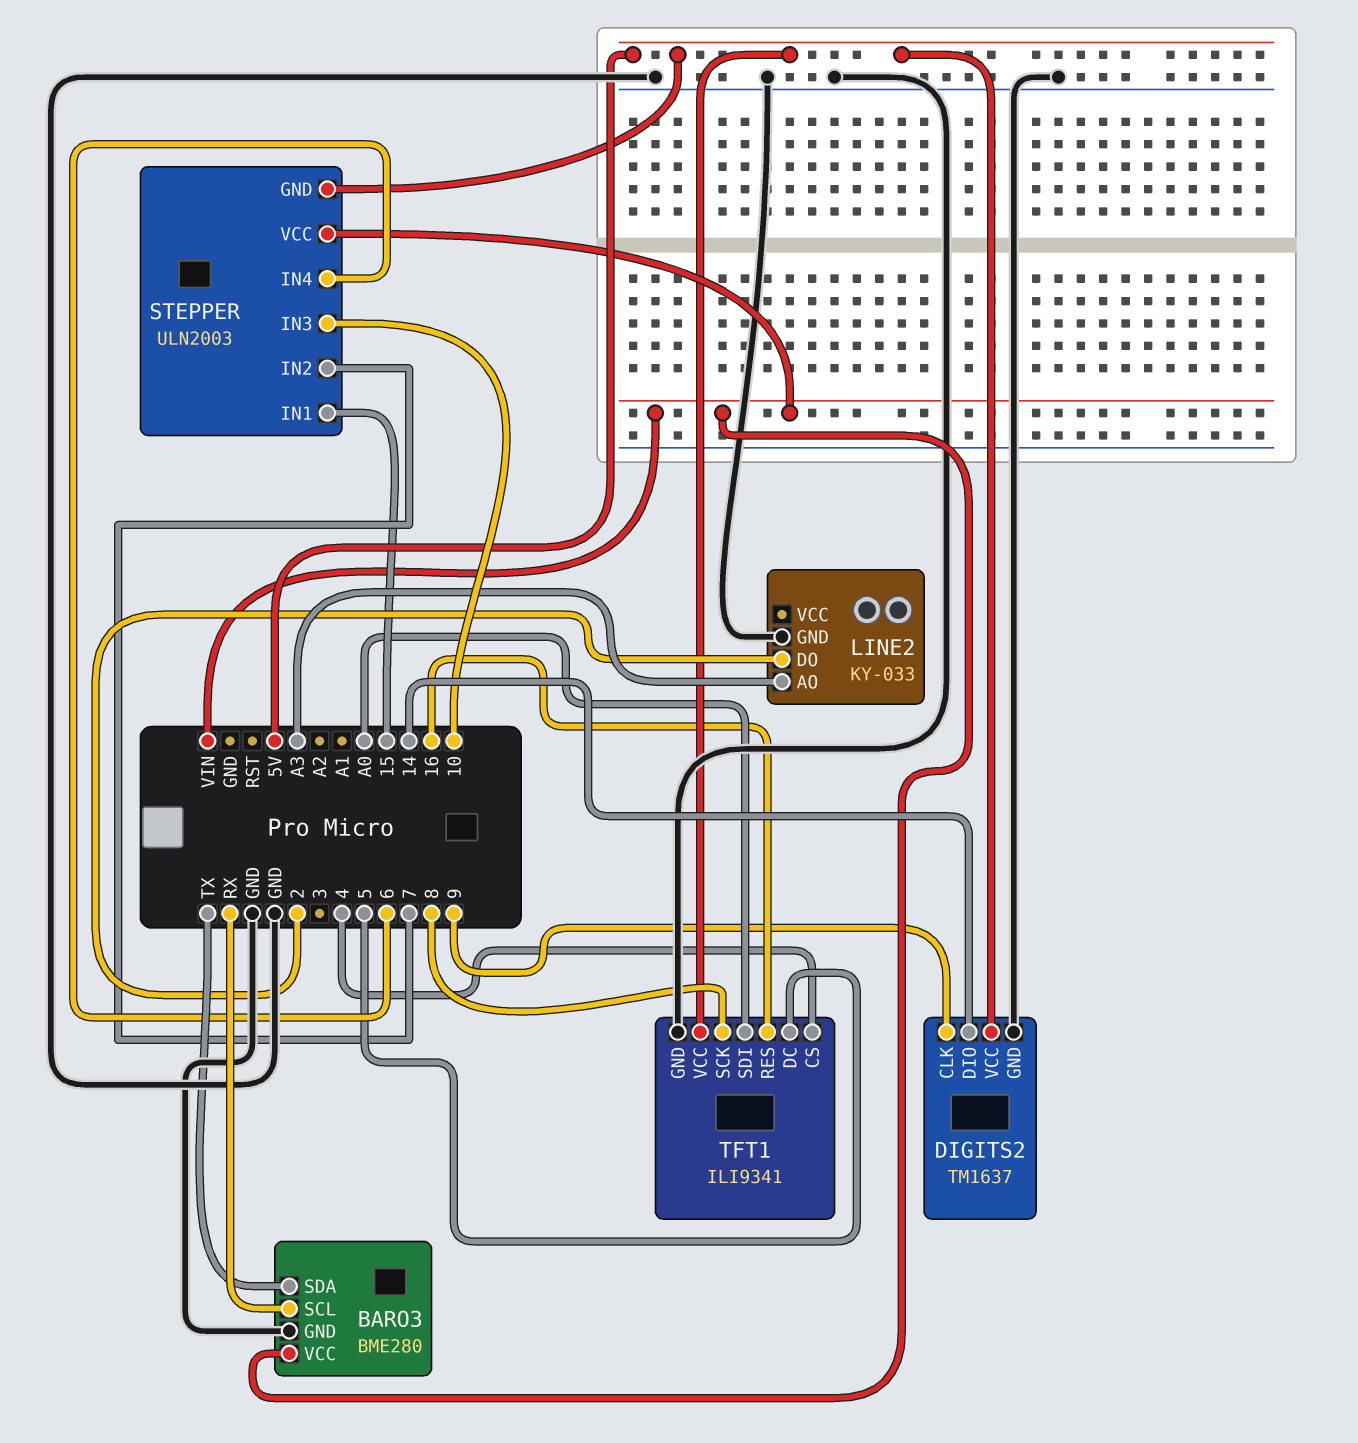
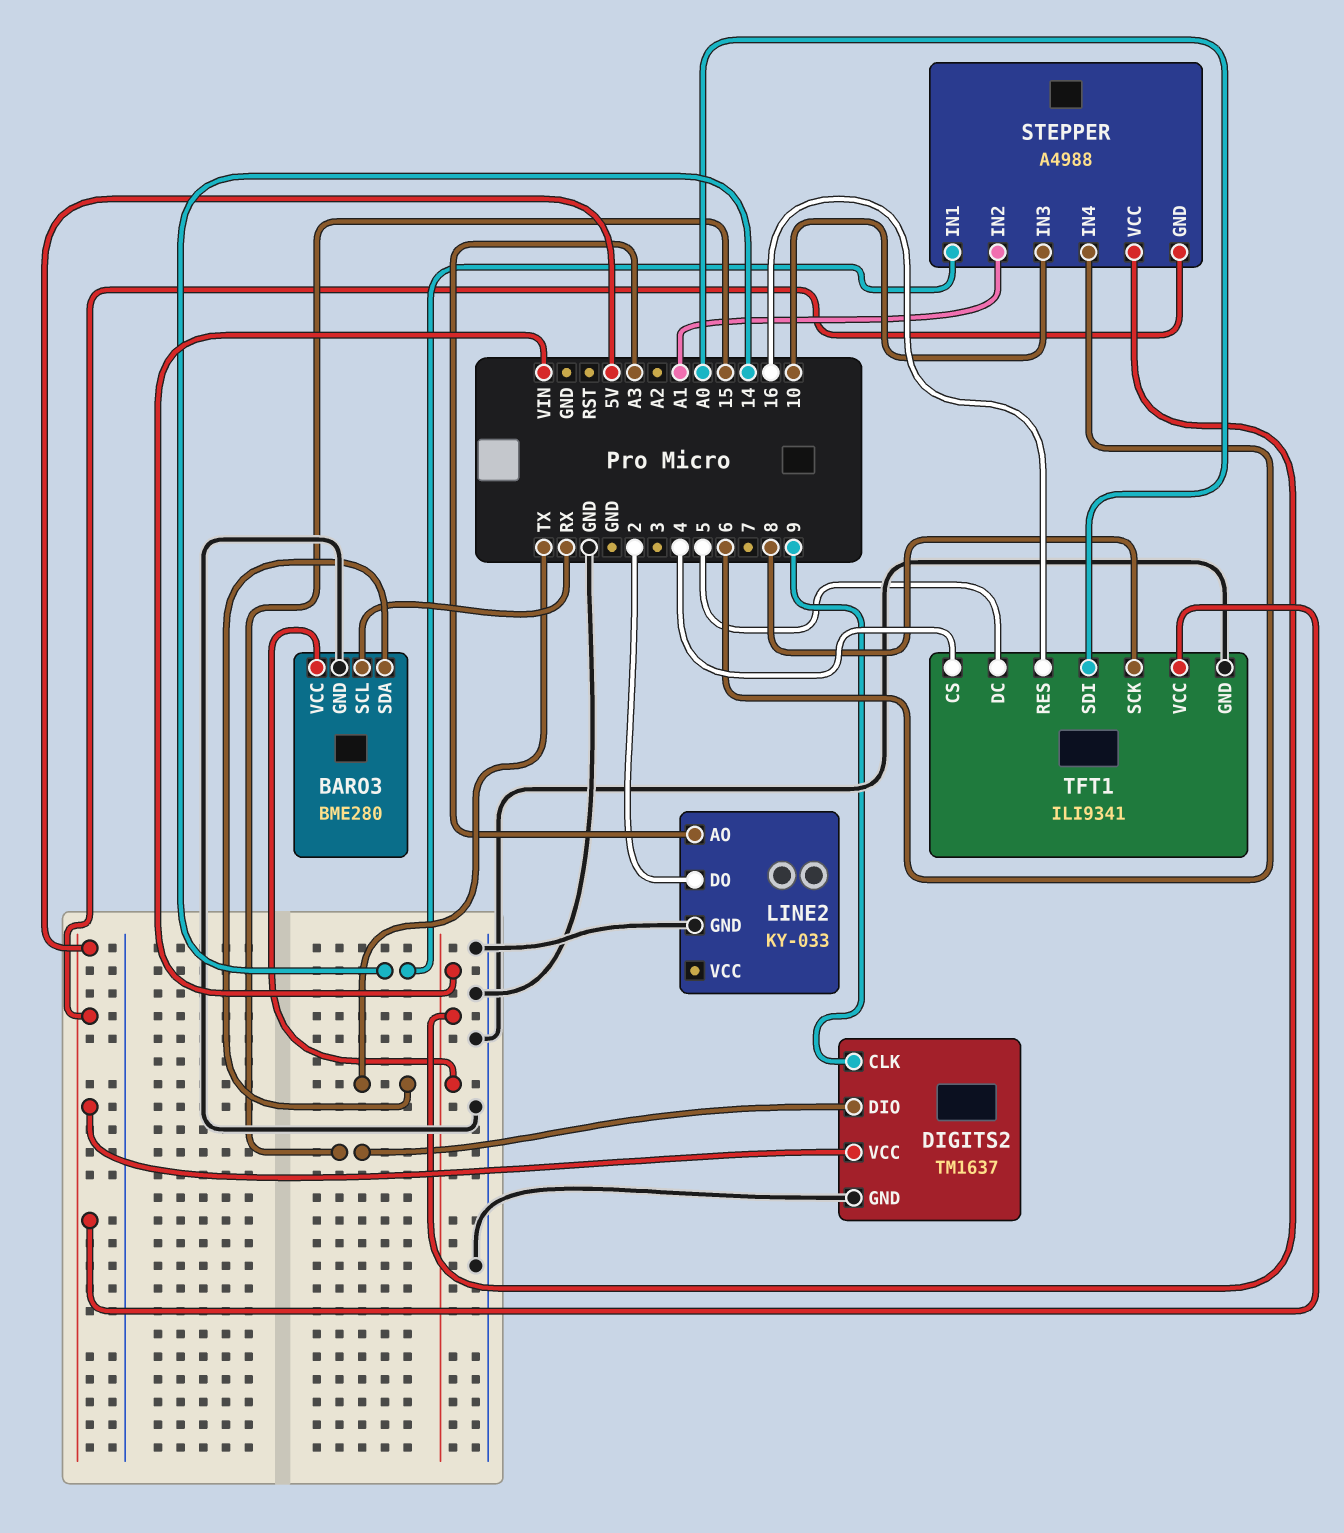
DIGITS2 pin DIO: 14 -> 15
STEPPER: ULN2003 -> A4988
STEPPER pin IN1: 15 -> 14
STEPPER pin IN2: 7 -> A1

